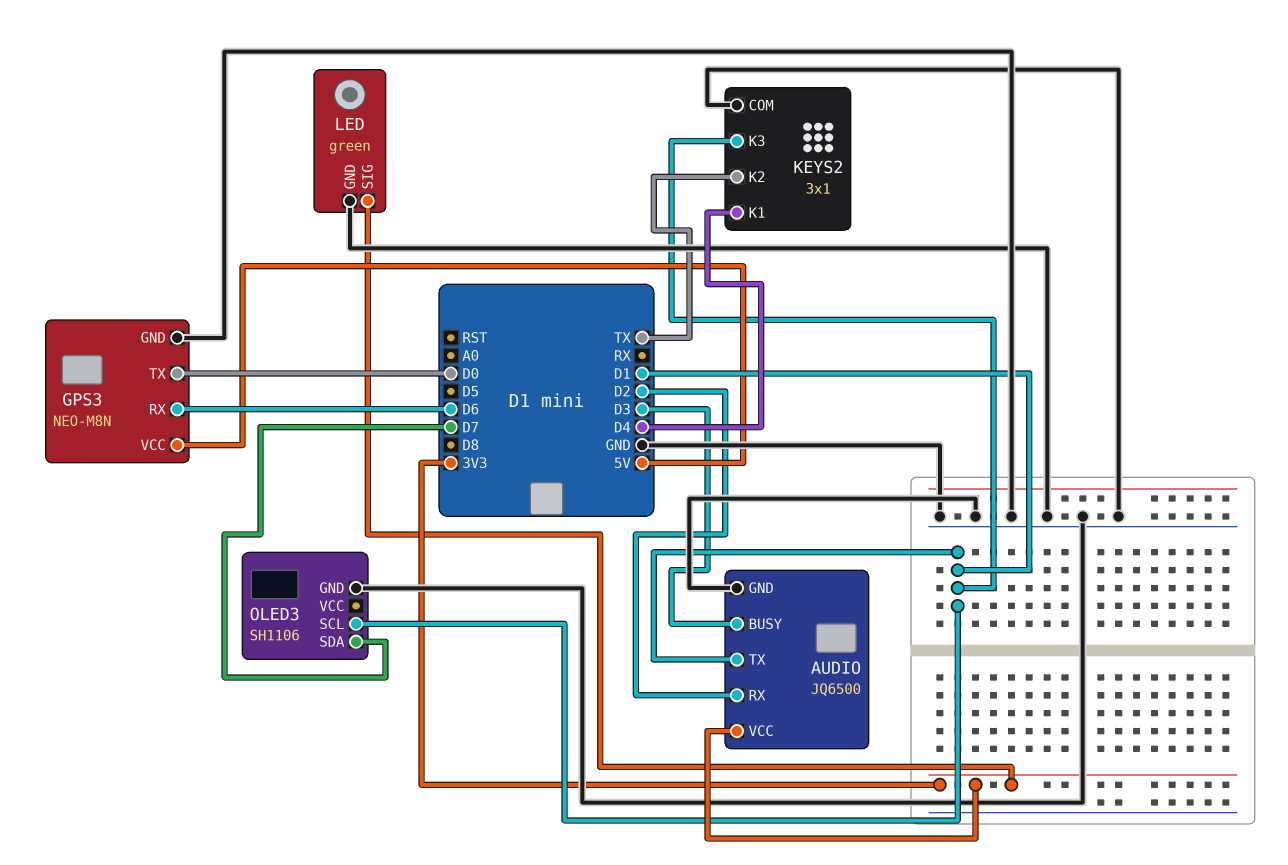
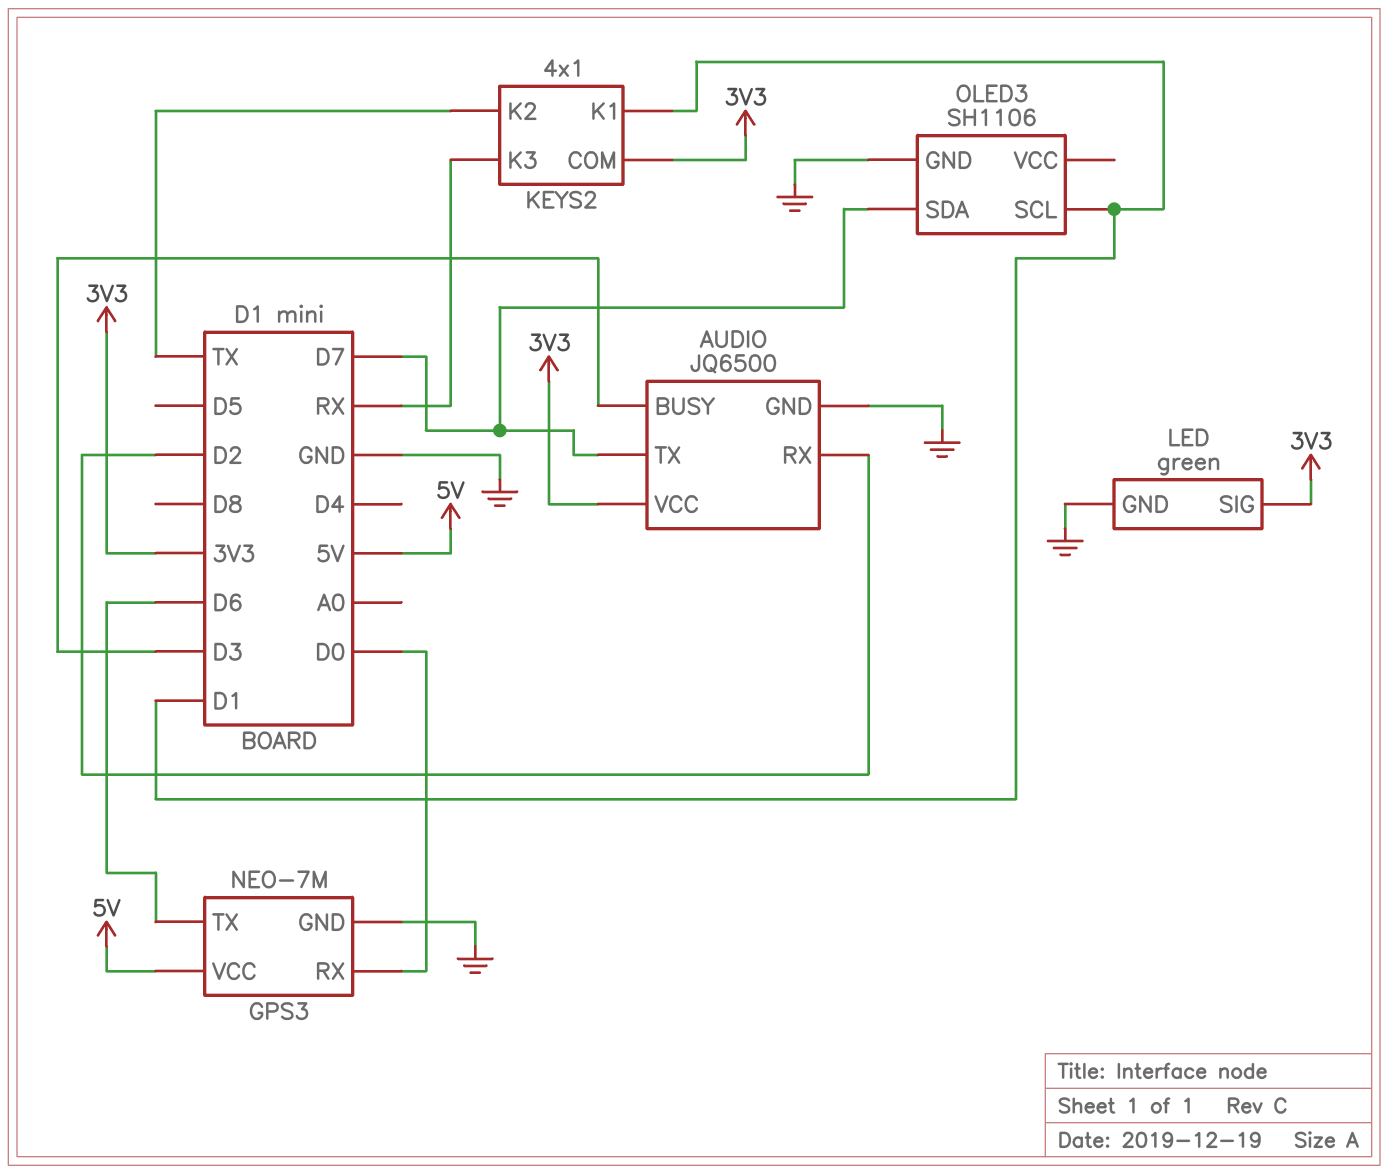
AUDIO pin TX: D1 -> D7
GPS3: NEO-M8N -> NEO-7M
GPS3 pin RX: D6 -> D0
GPS3 pin TX: D0 -> D6
KEYS2: 3x1 -> 4x1
KEYS2 pin COM: GND -> 3V3
KEYS2 pin K1: D4 -> D1
KEYS2 pin K3: D1 -> RX

